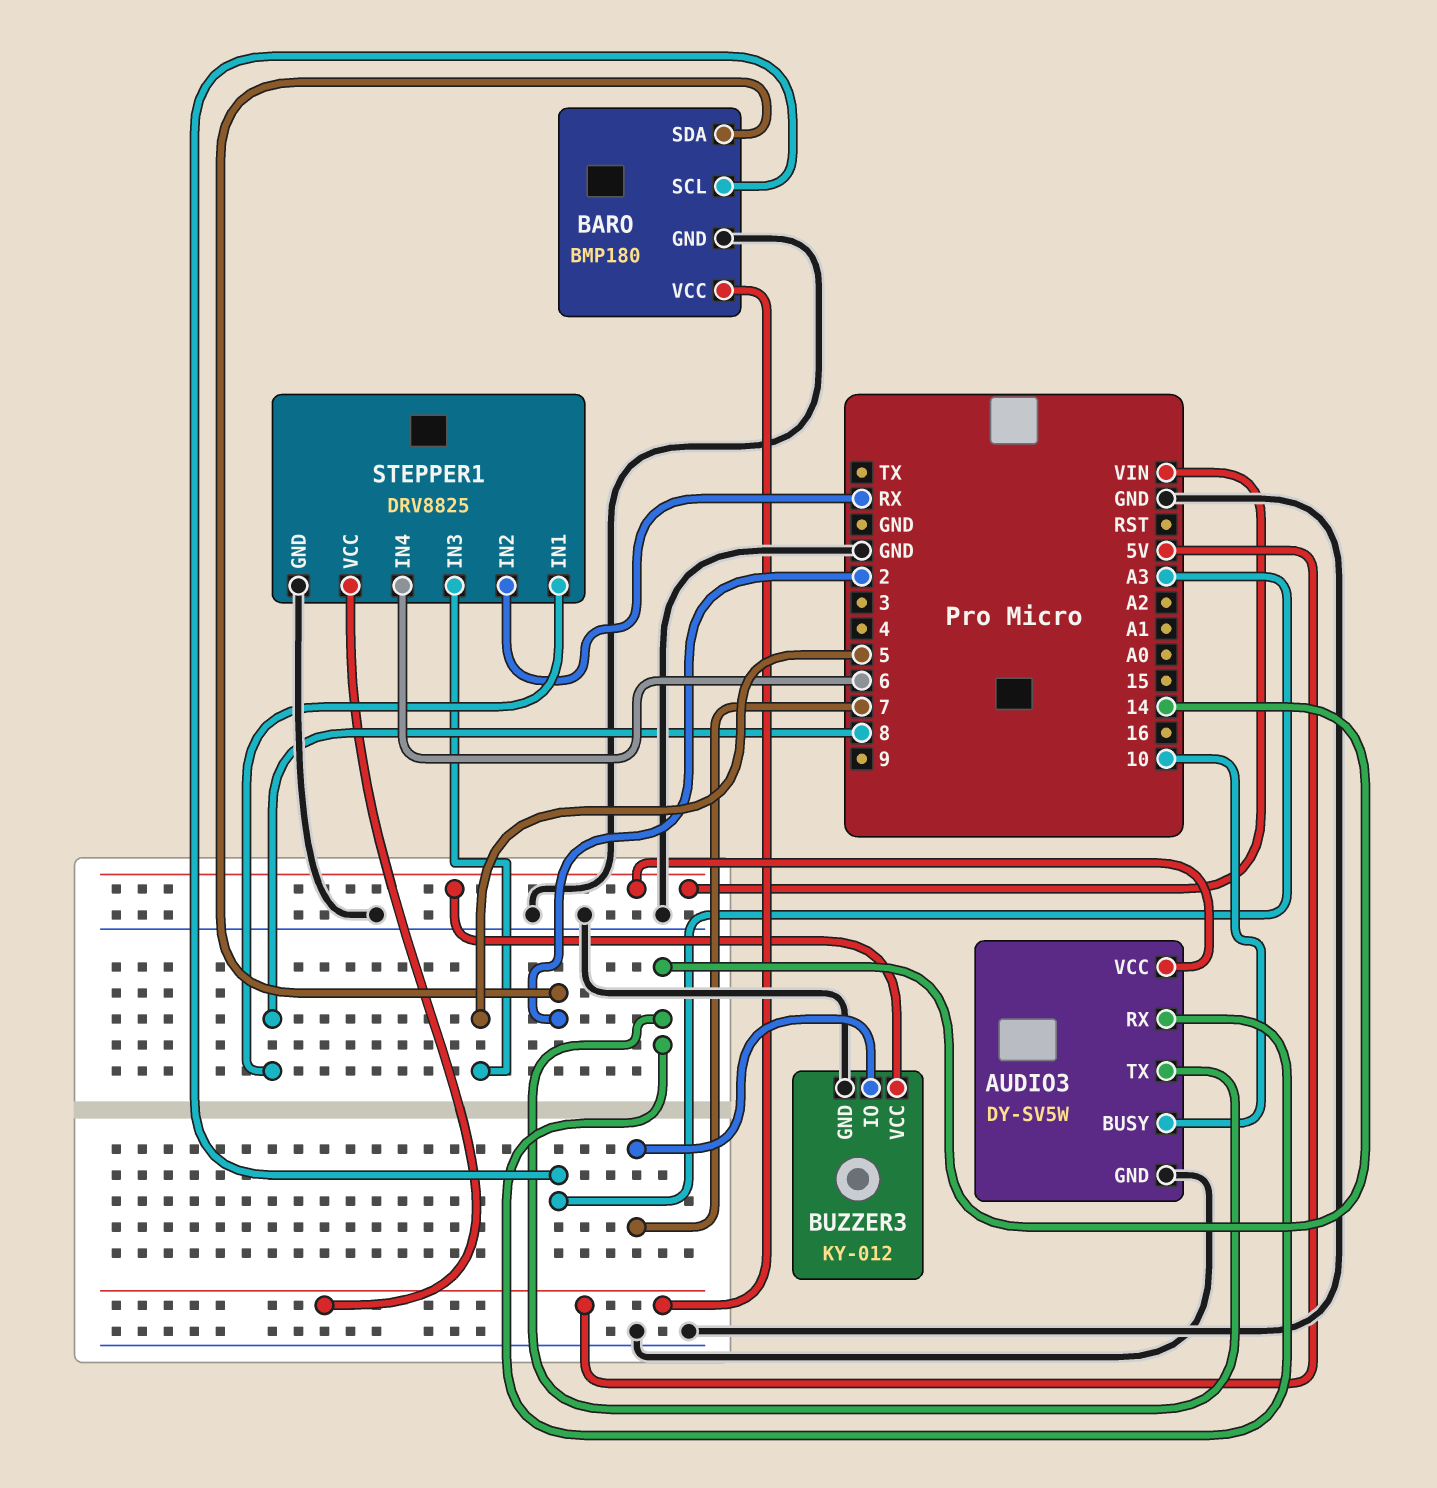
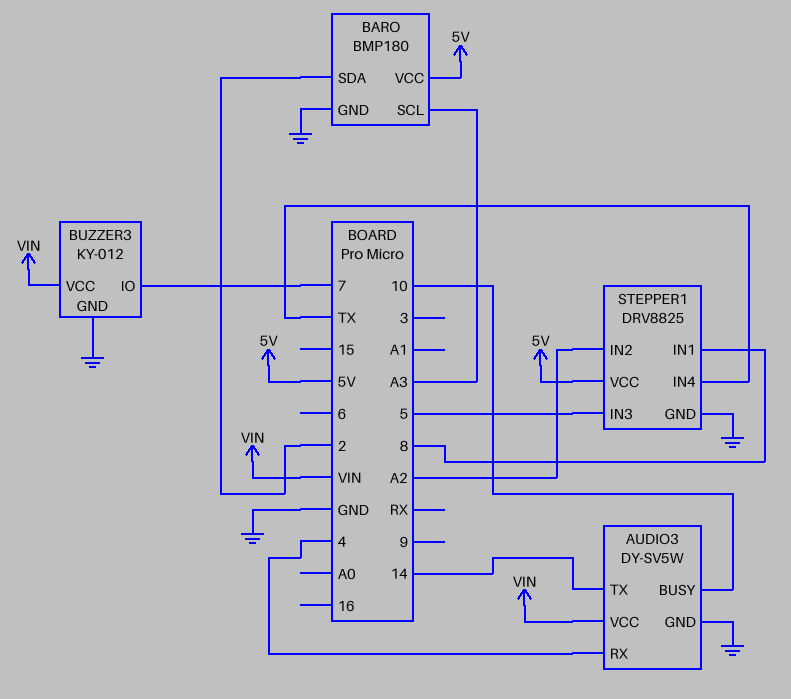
AUDIO3 pin RX: 14 -> 4
STEPPER1 pin IN2: RX -> A2
STEPPER1 pin IN4: 6 -> TX

